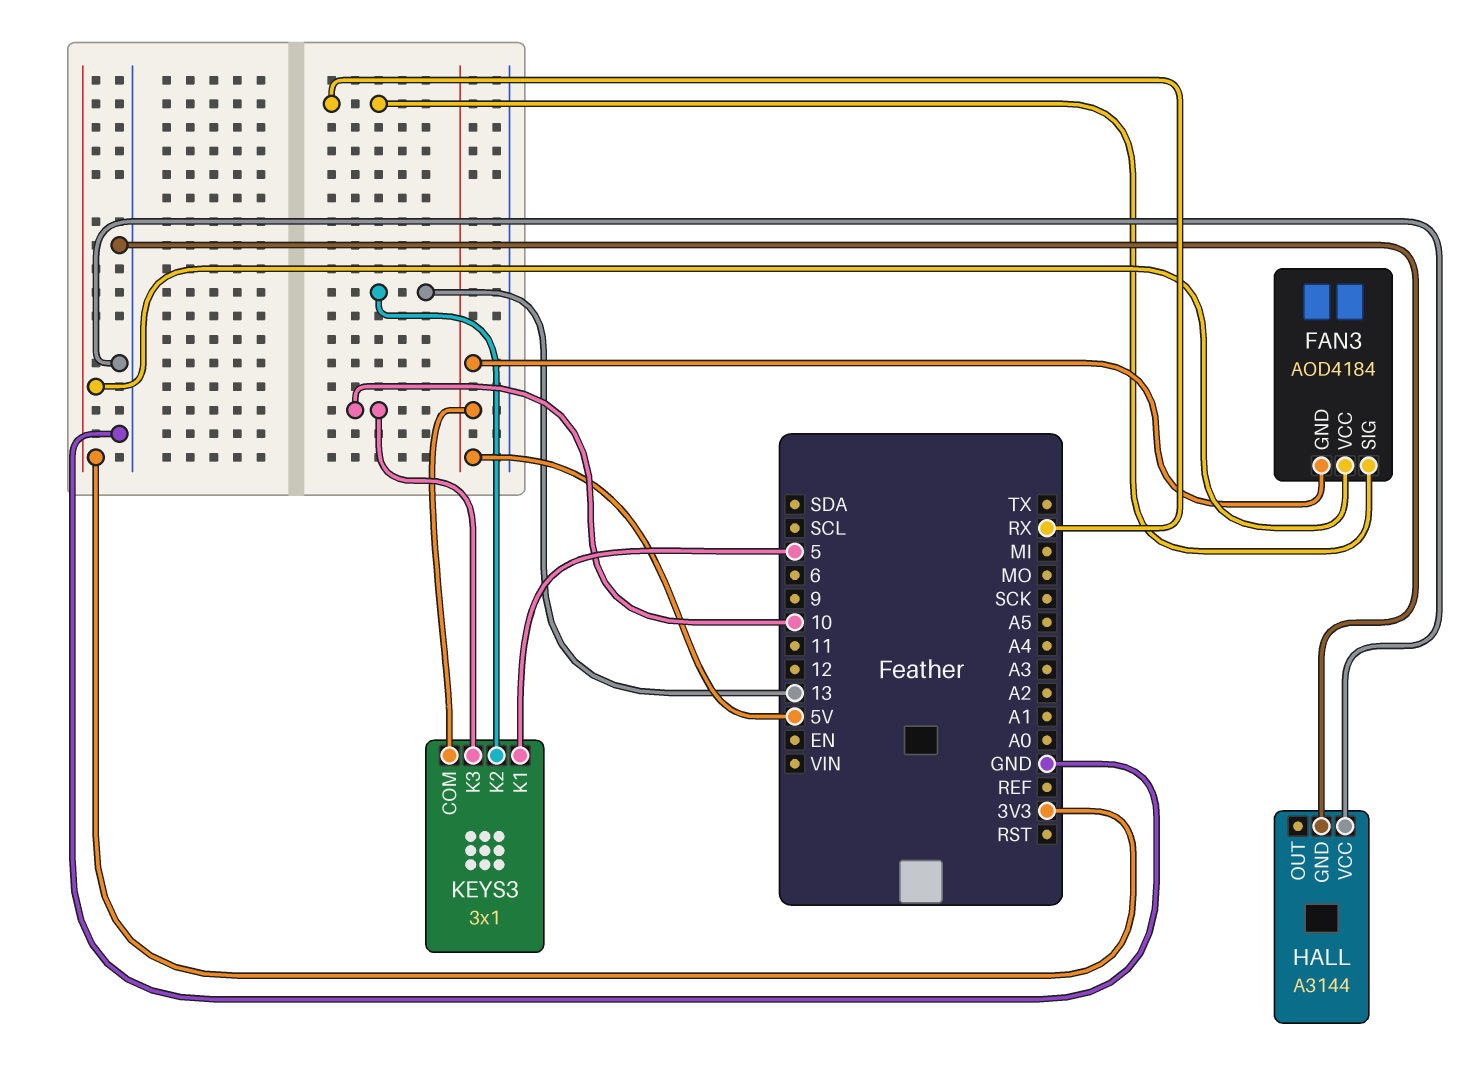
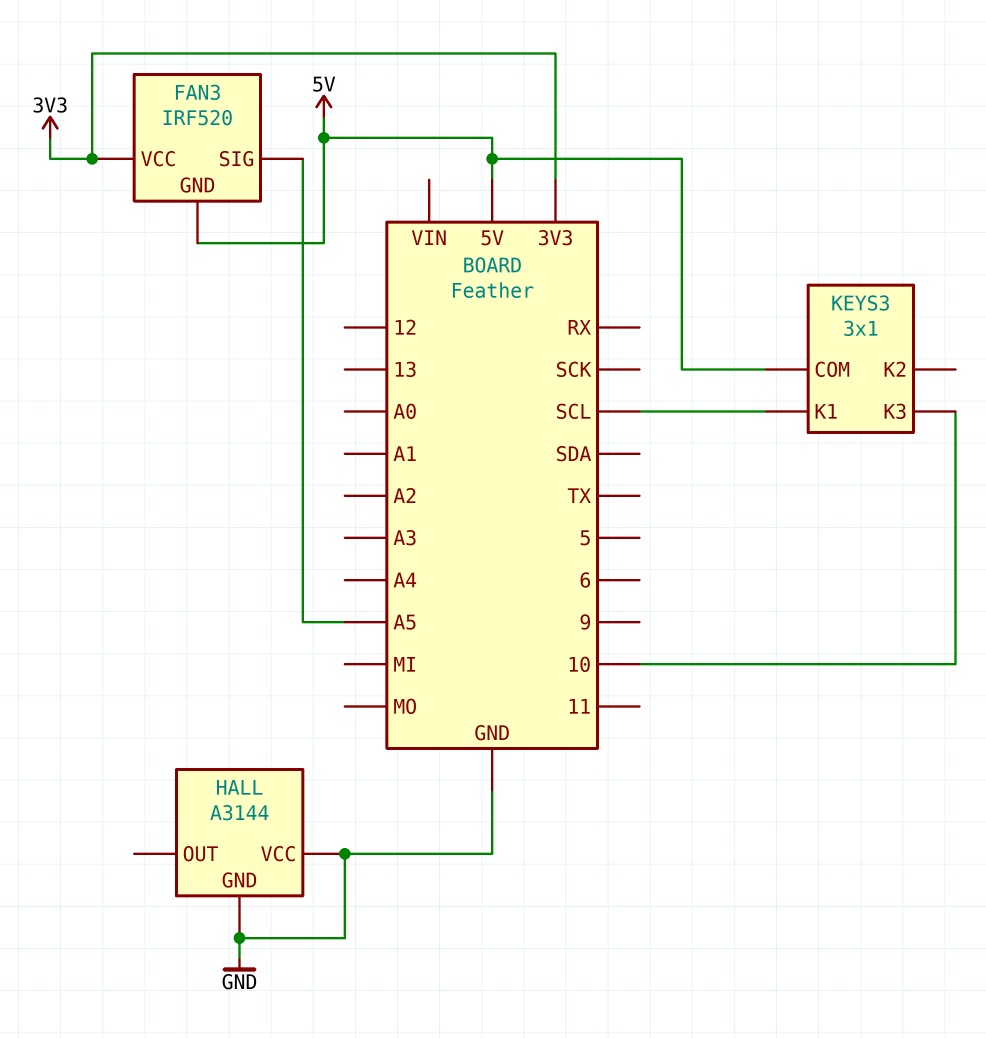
FAN3: AOD4184 -> IRF520
FAN3 pin SIG: RX -> A5
KEYS3 pin K1: 5 -> SCL
KEYS3 pin K2: 13 -> none

